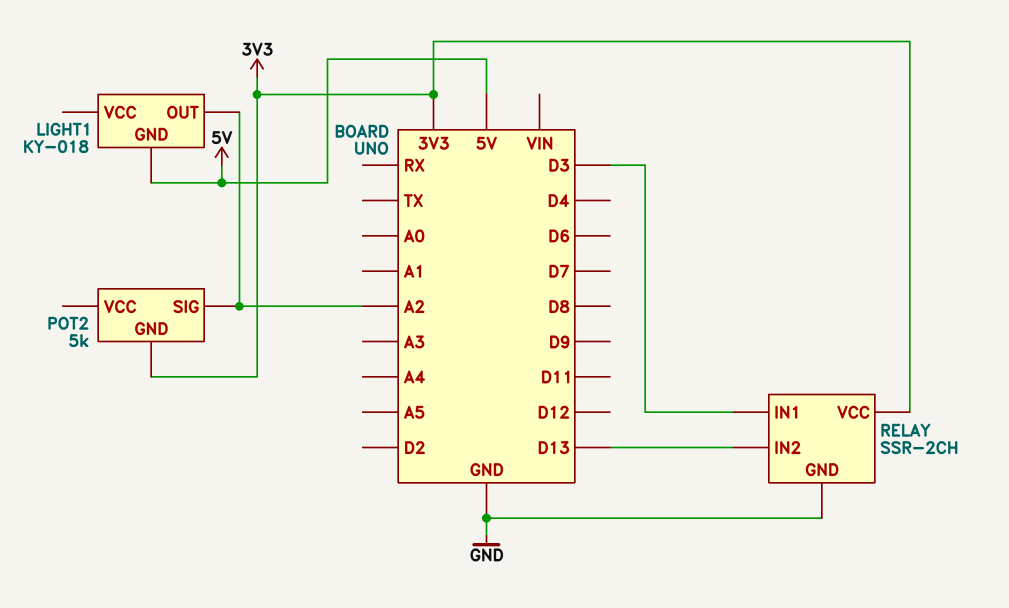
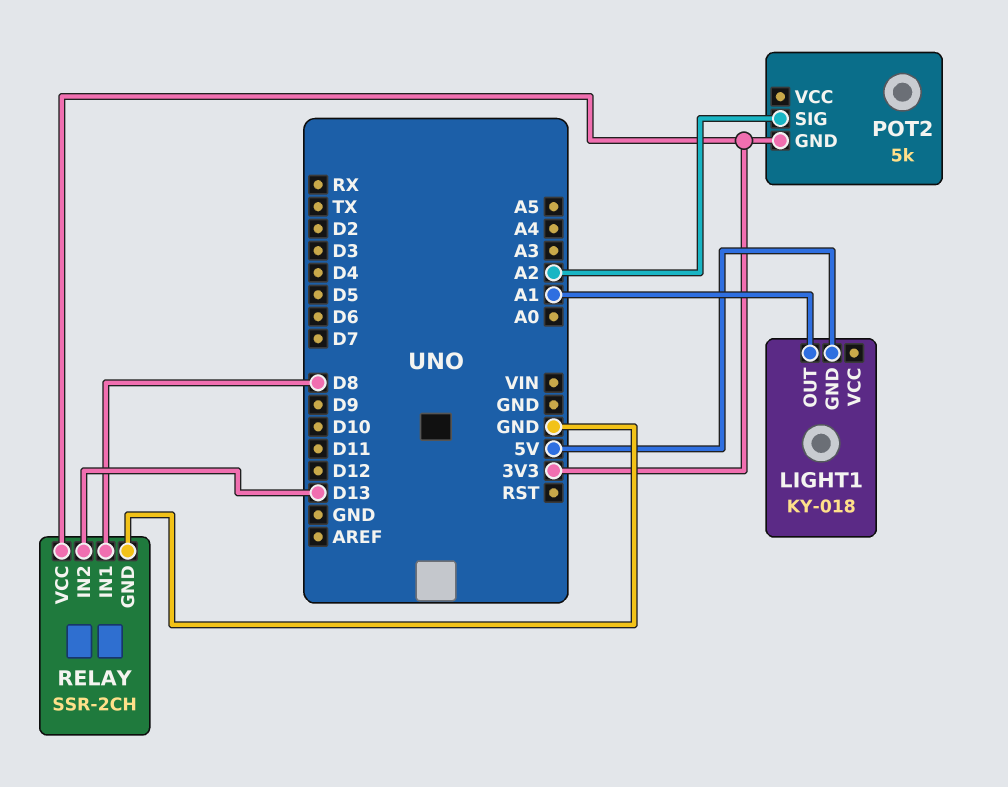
LIGHT1 pin OUT: A2 -> A1
RELAY pin IN1: D3 -> D8

